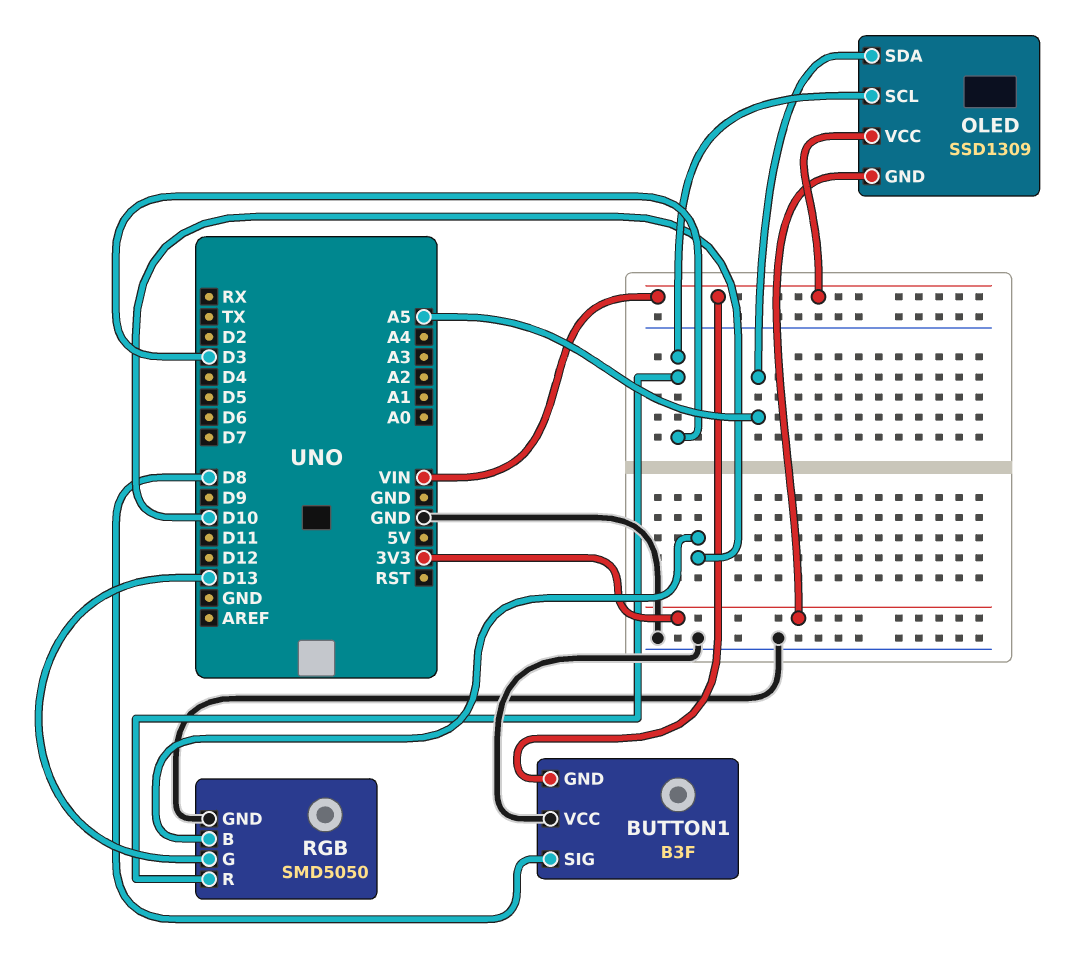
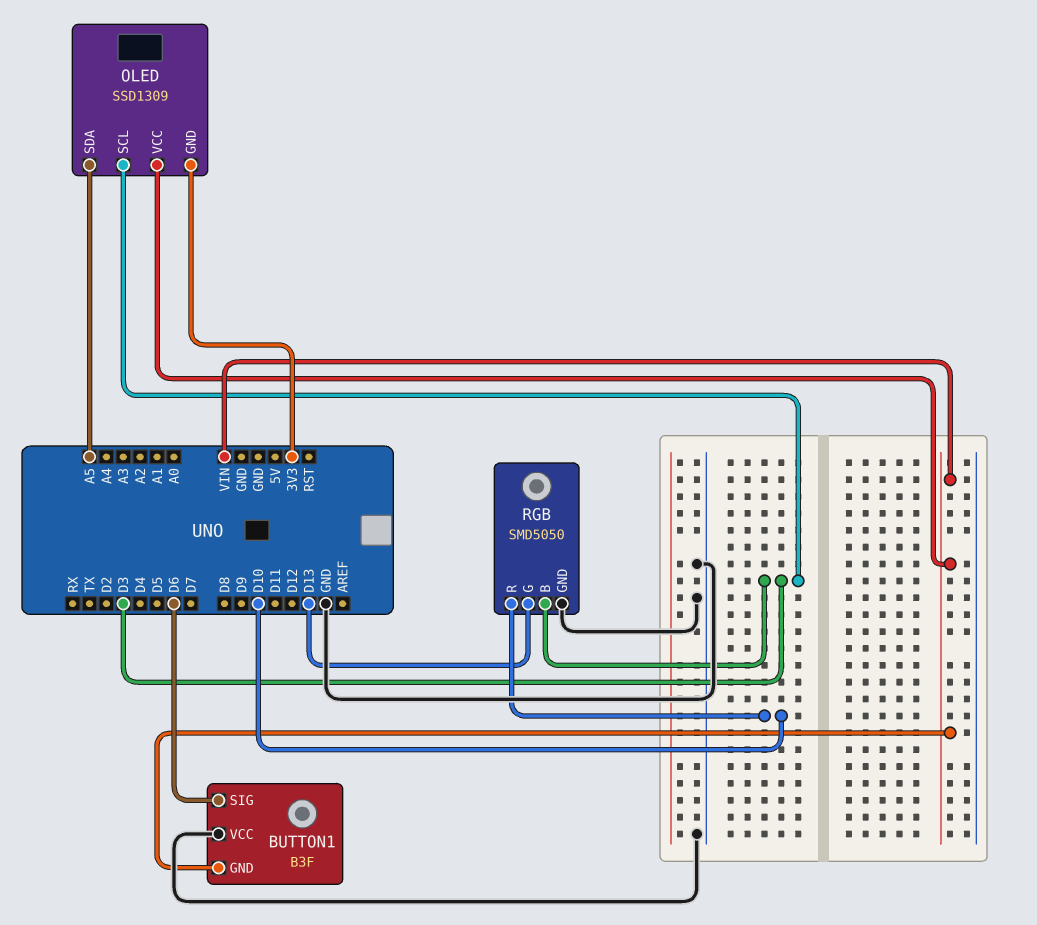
BUTTON1 pin SIG: D8 -> D6
RGB pin B: D10 -> D3
RGB pin R: D3 -> D10

